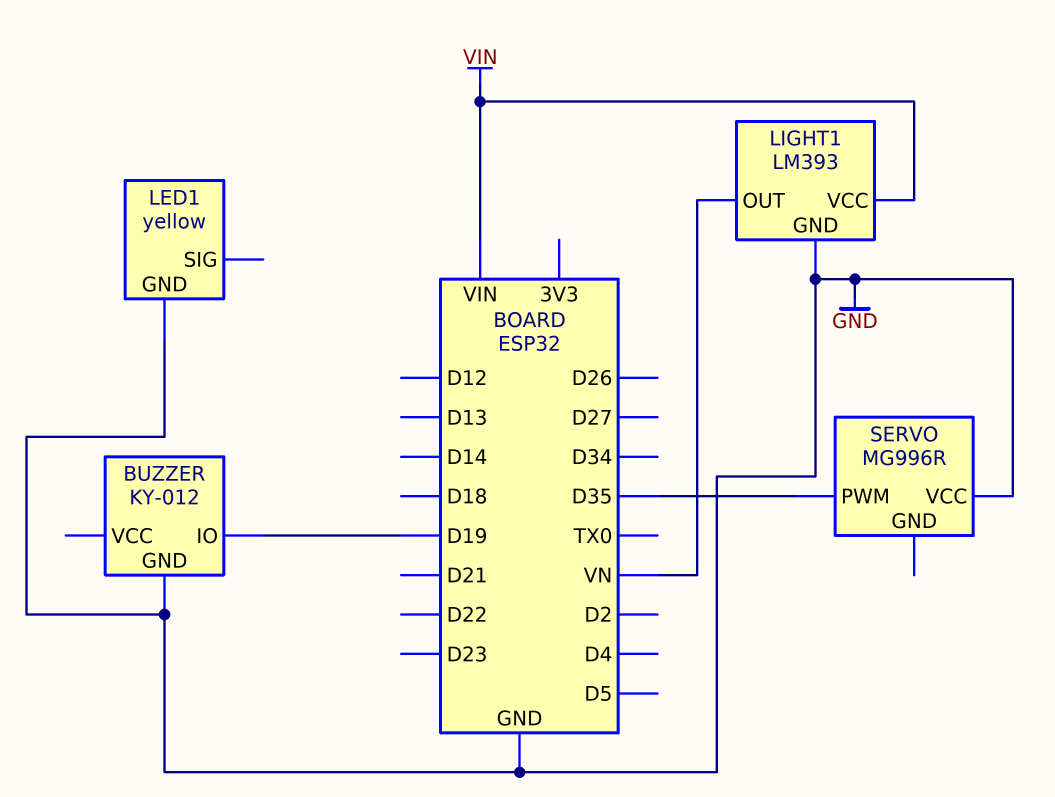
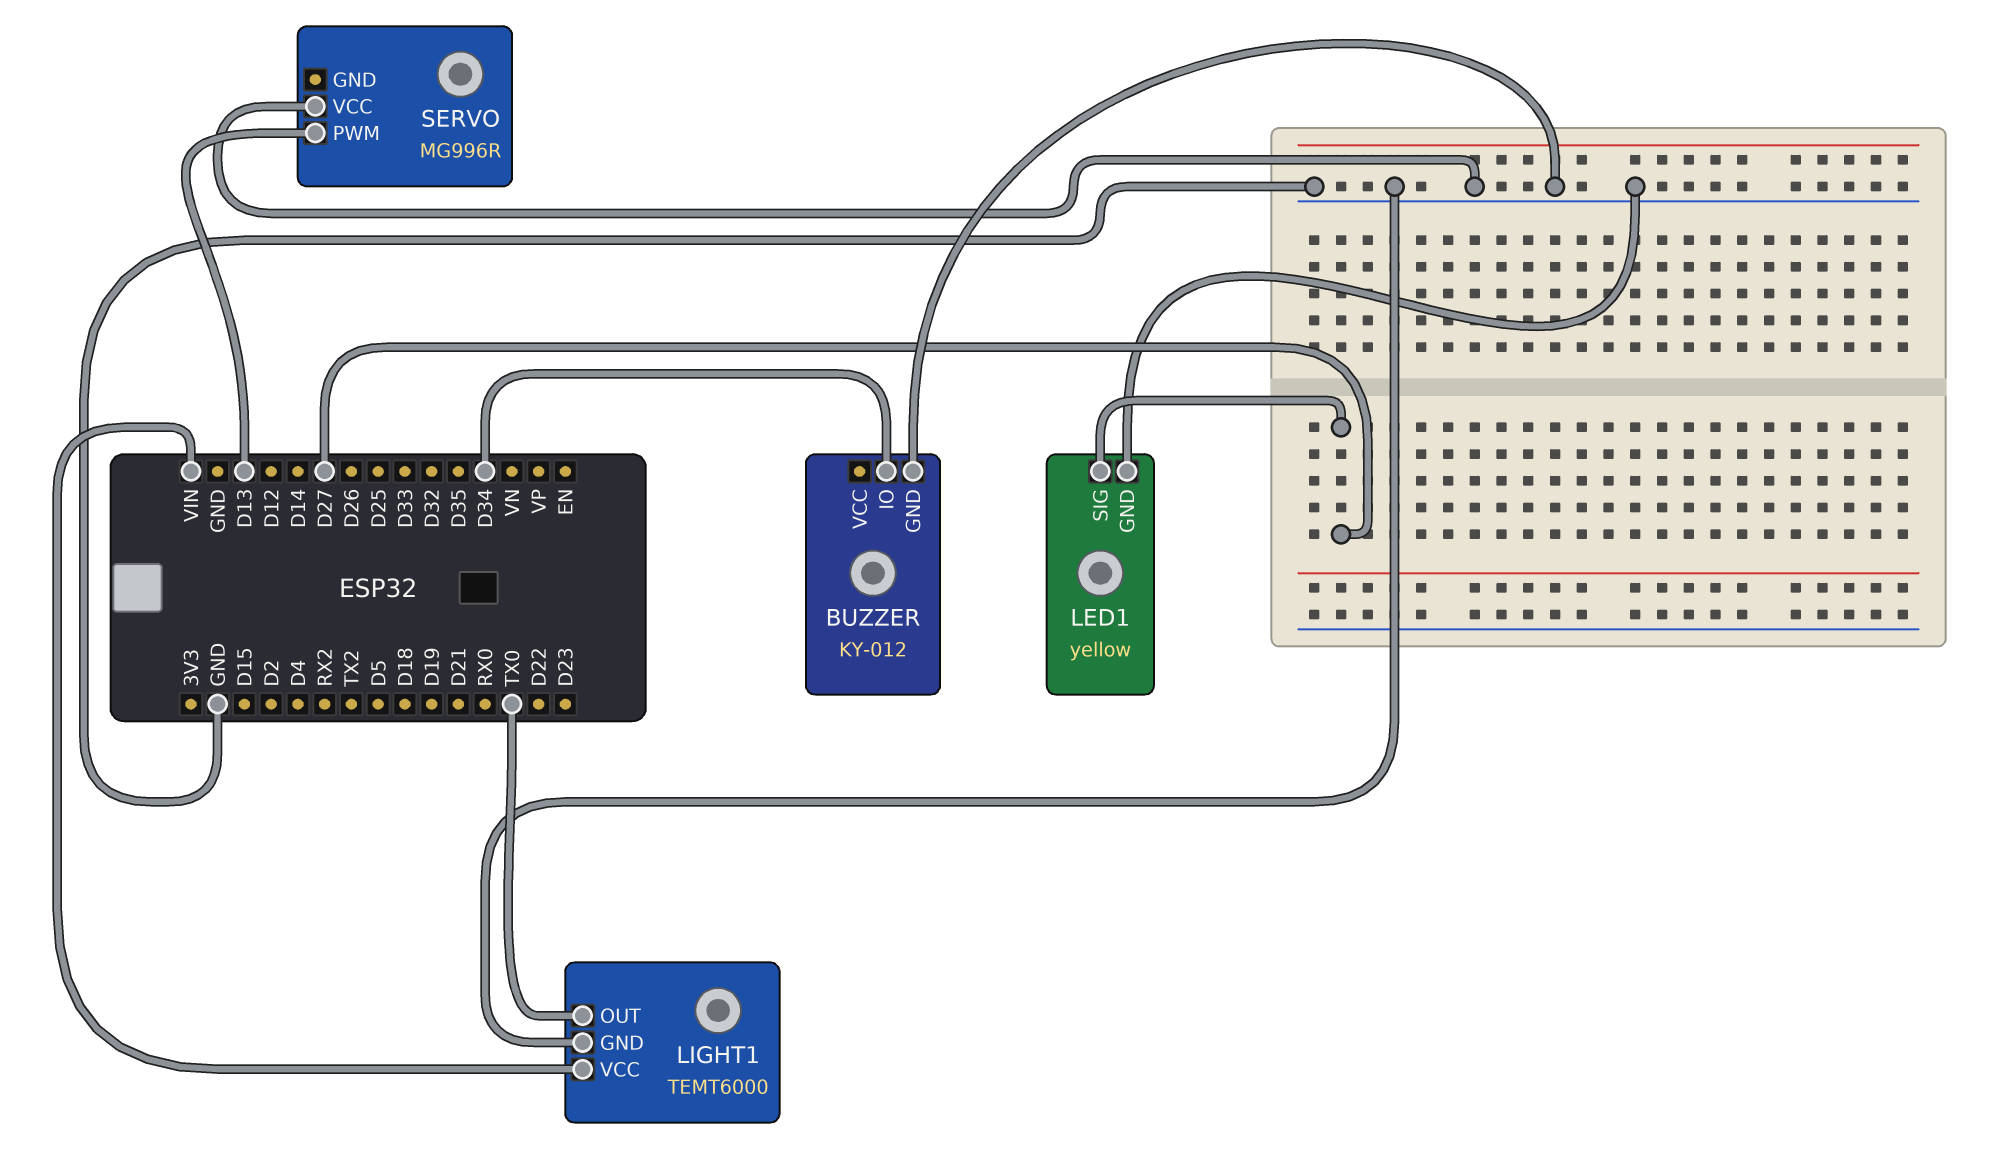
BUZZER pin IO: D19 -> D34
LED1 pin SIG: none -> D27
LIGHT1: LM393 -> TEMT6000
LIGHT1 pin OUT: VN -> TX0
SERVO pin PWM: D35 -> D13

